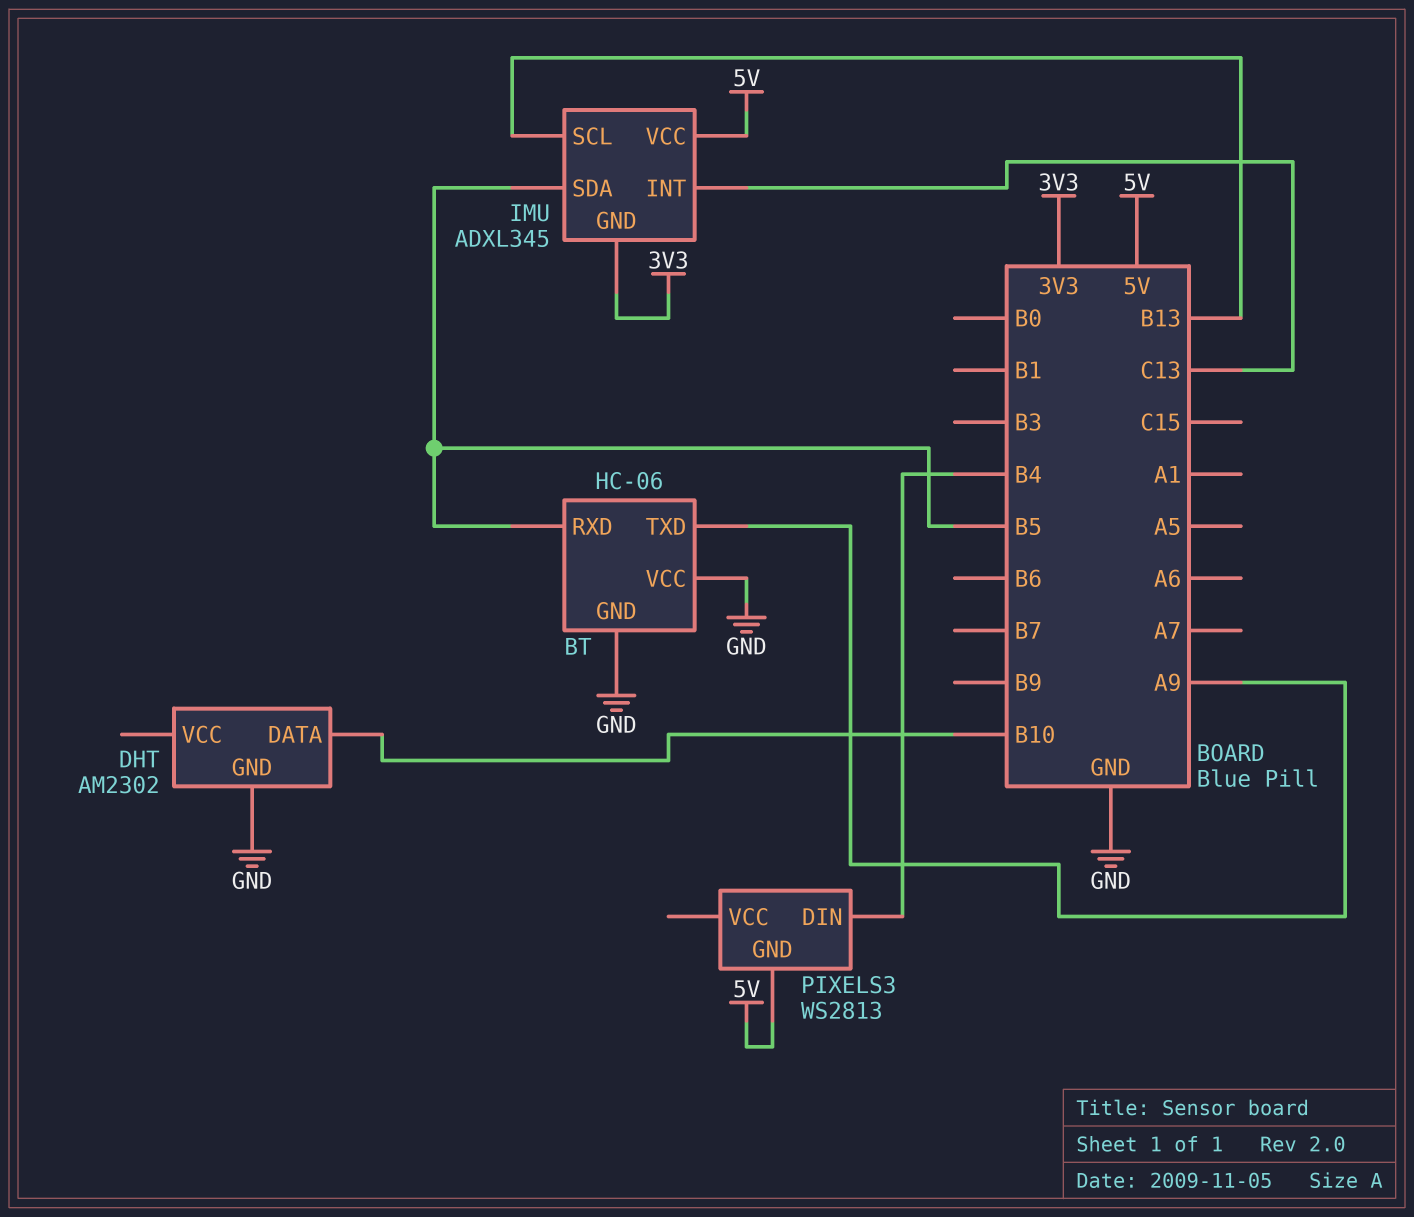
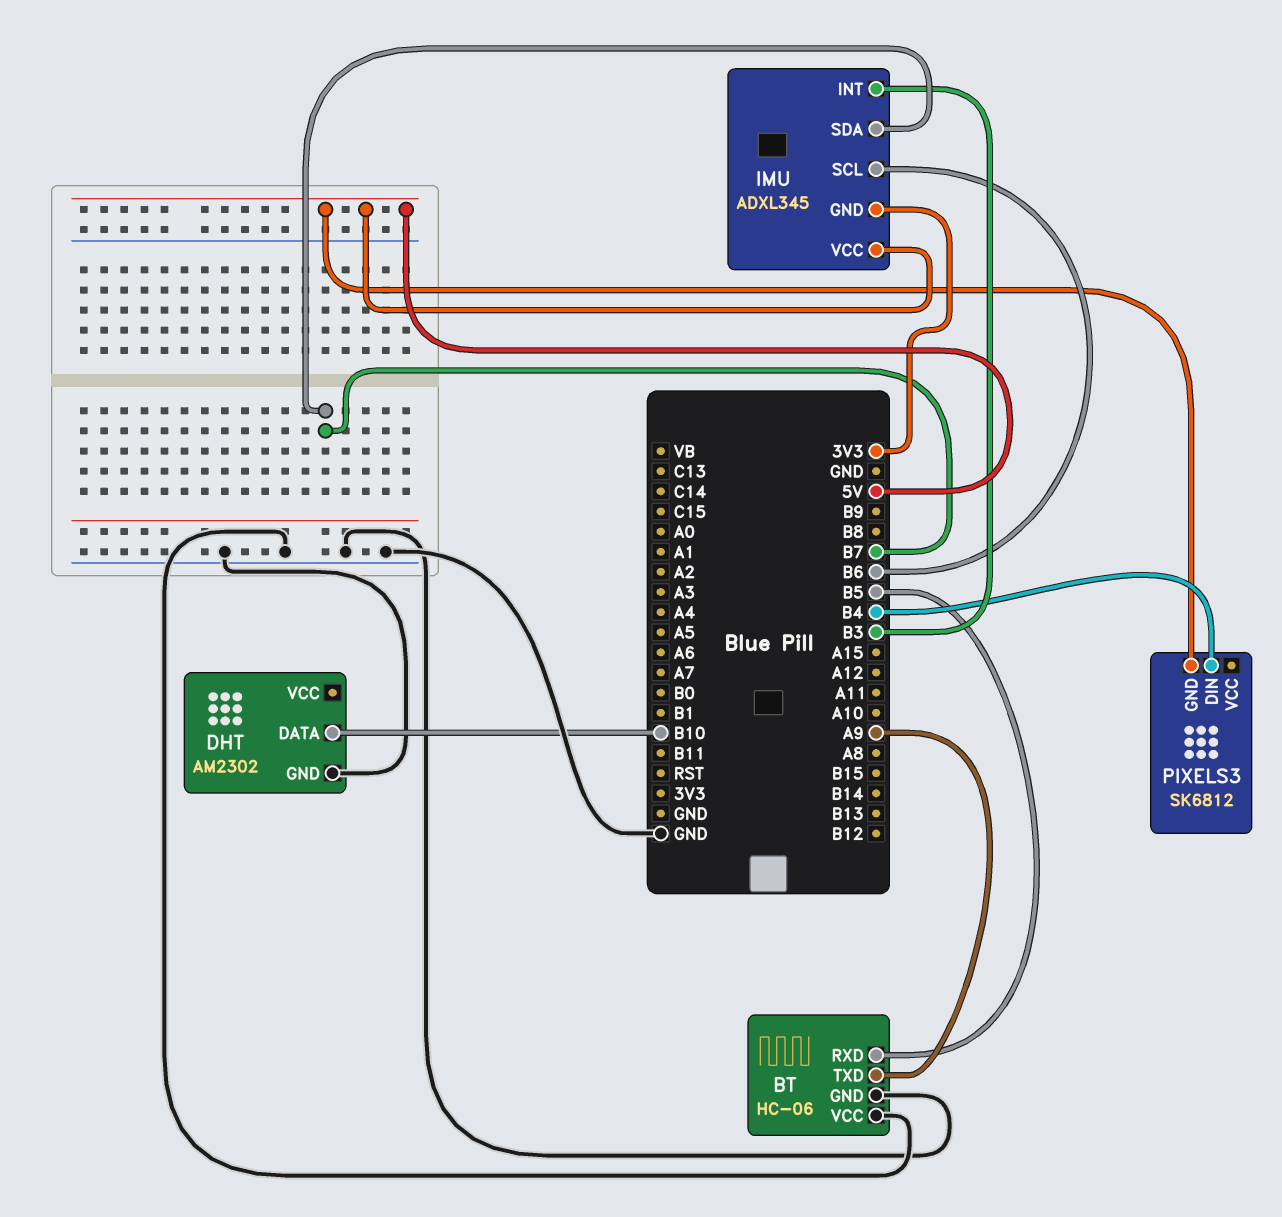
IMU pin INT: C13 -> B3
IMU pin SCL: B13 -> B6
IMU pin SDA: B5 -> B7
PIXELS3: WS2813 -> SK6812

